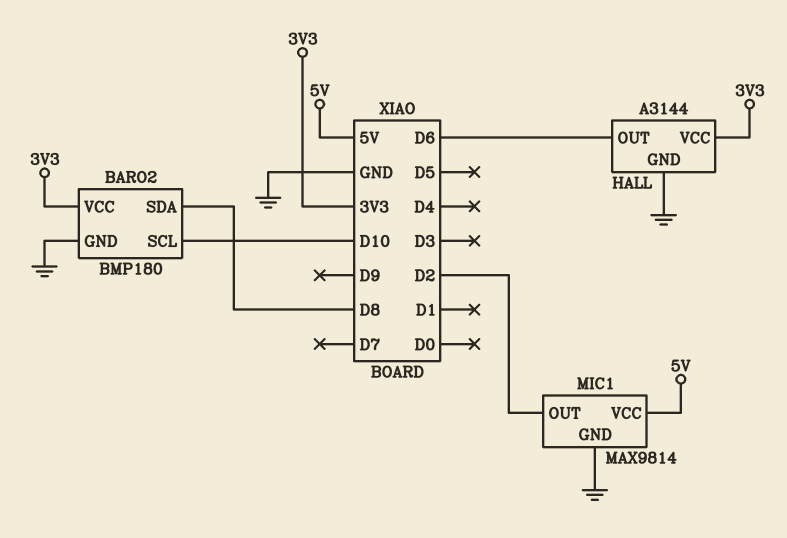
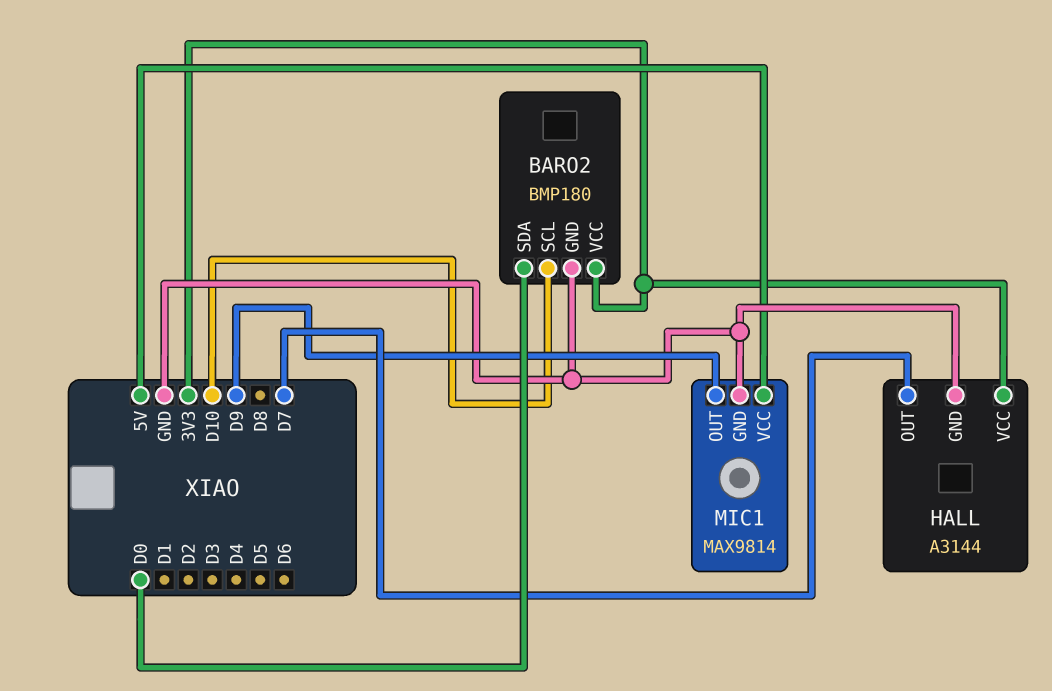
BARO2 pin SDA: D8 -> D0
HALL pin OUT: D6 -> D7
MIC1 pin OUT: D2 -> D9

